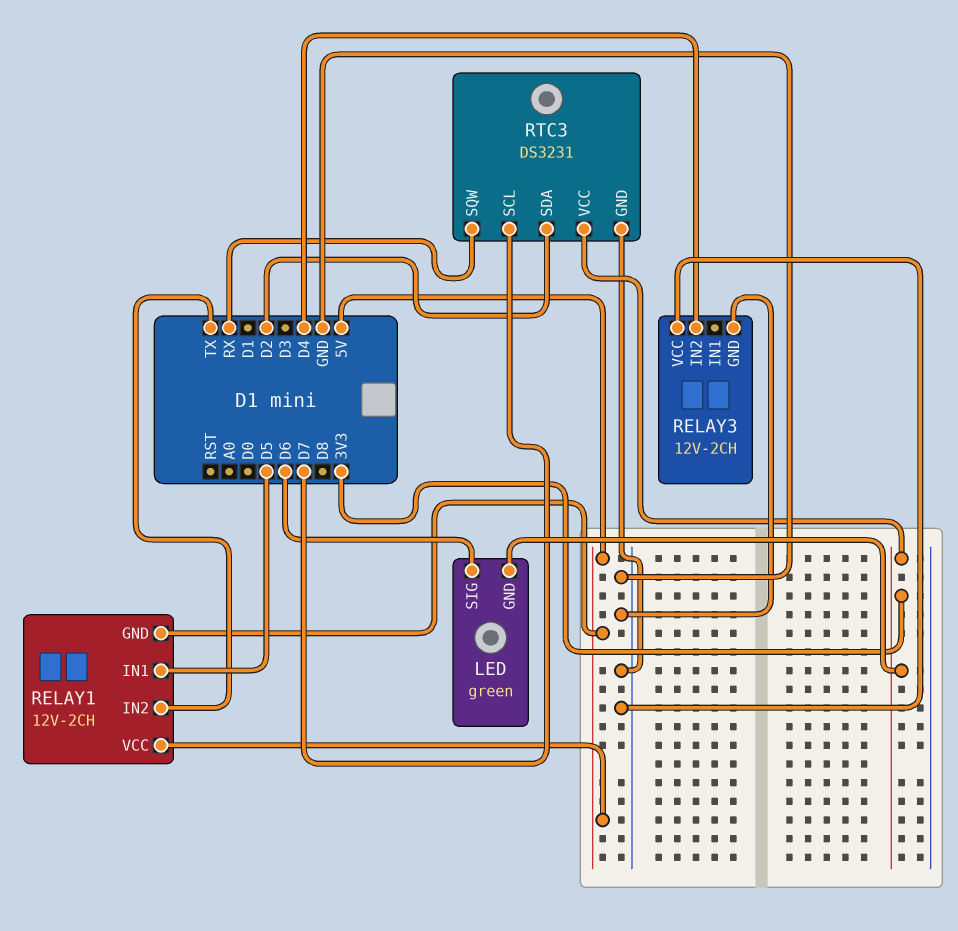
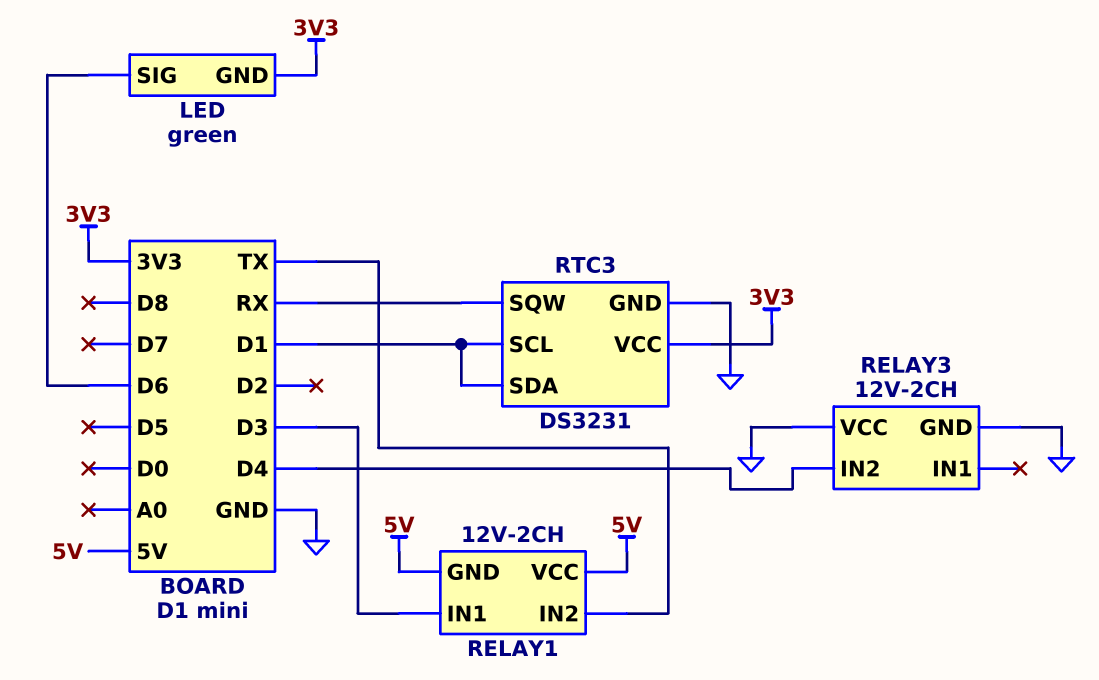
RELAY1 pin IN1: D5 -> D3
RTC3 pin SCL: D7 -> D1
RTC3 pin SDA: D2 -> D1

